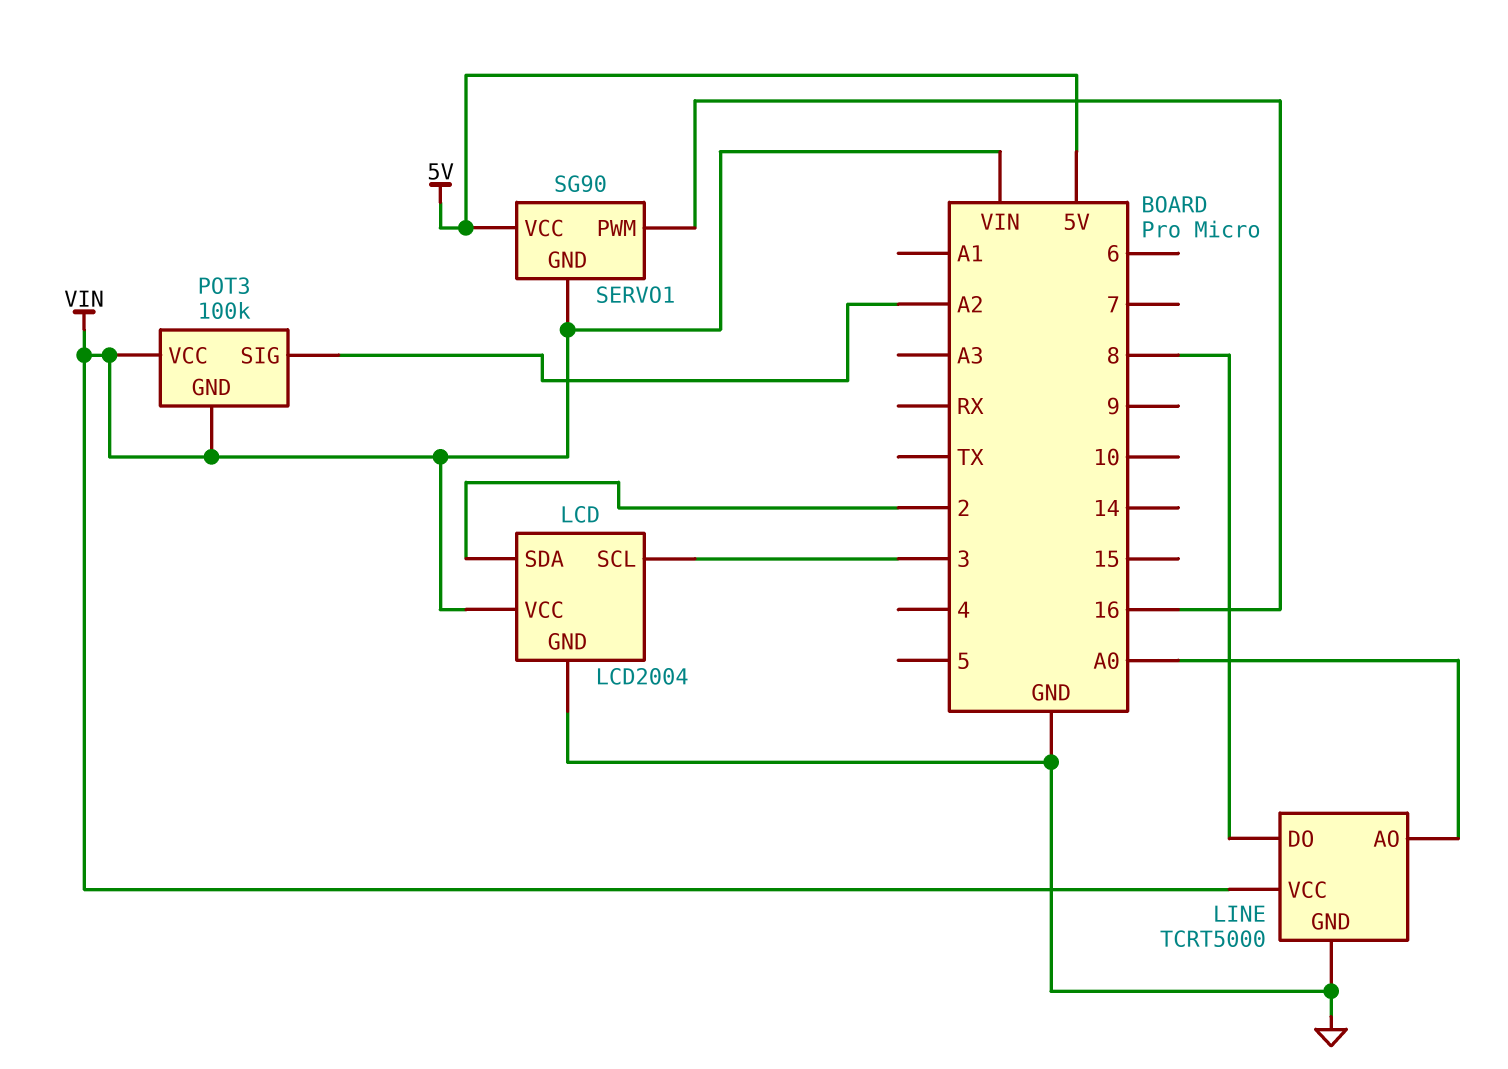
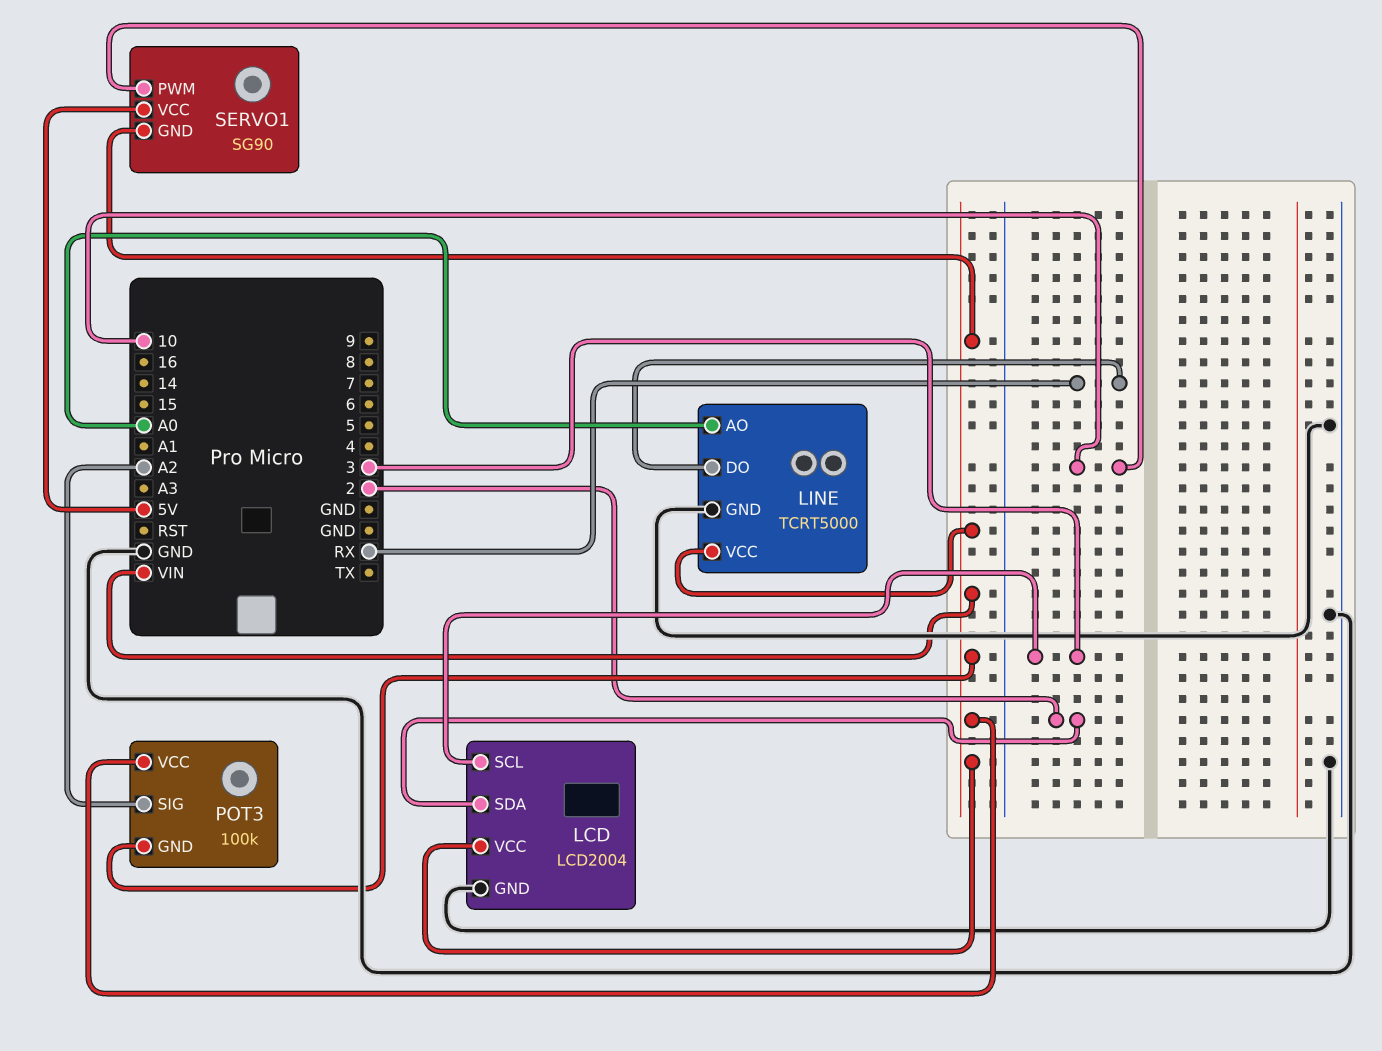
LINE pin DO: 8 -> RX
SERVO1 pin PWM: 16 -> 10

